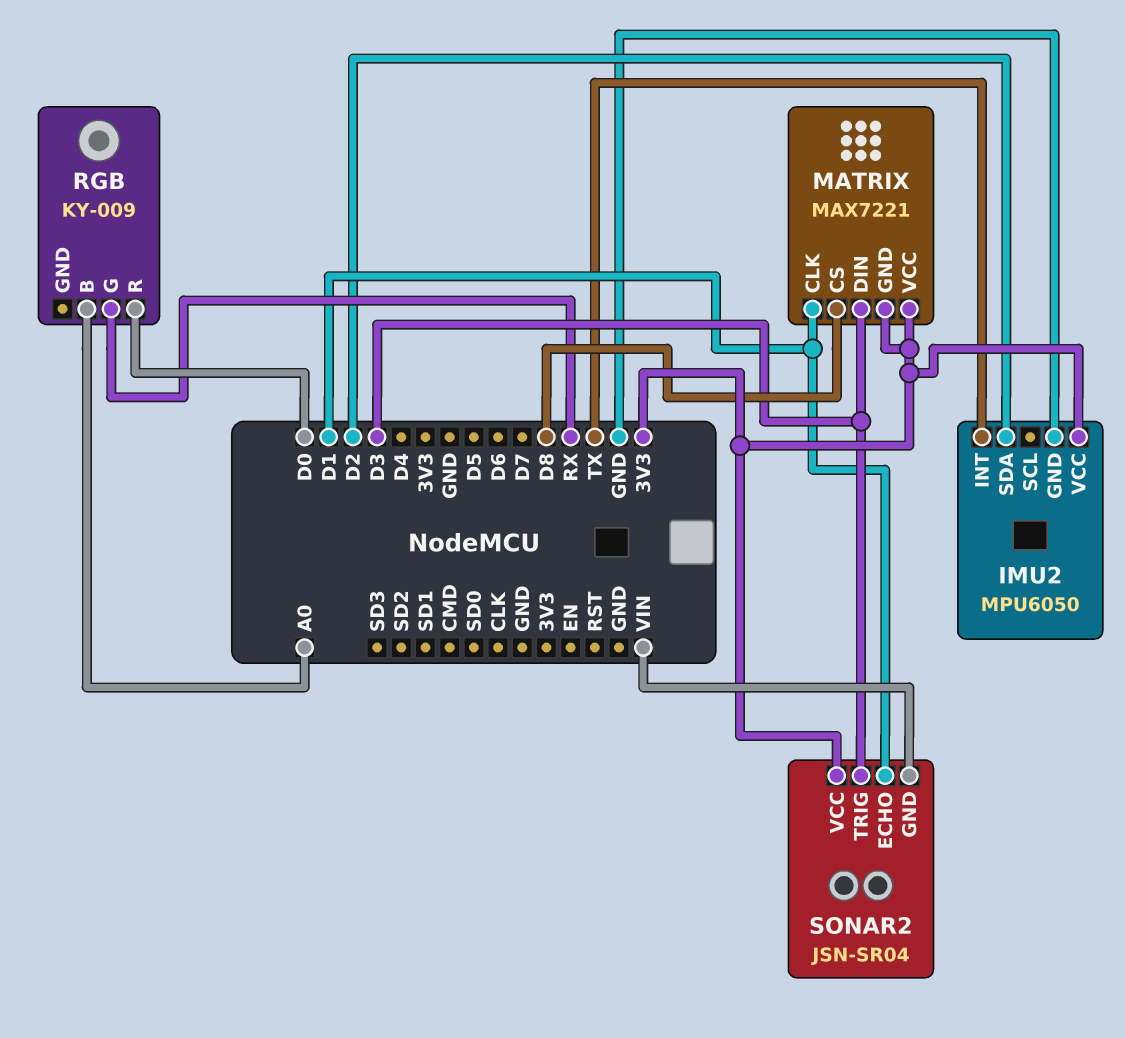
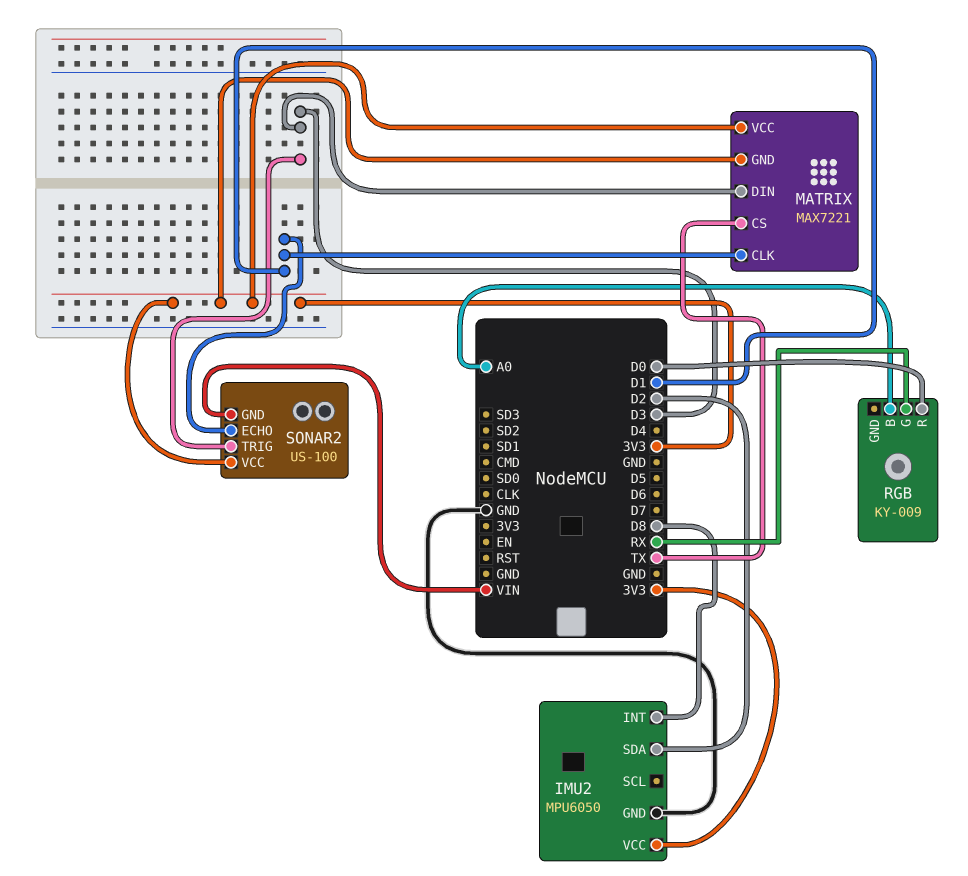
IMU2 pin INT: TX -> D8
MATRIX pin CS: D8 -> TX
SONAR2: JSN-SR04 -> US-100

